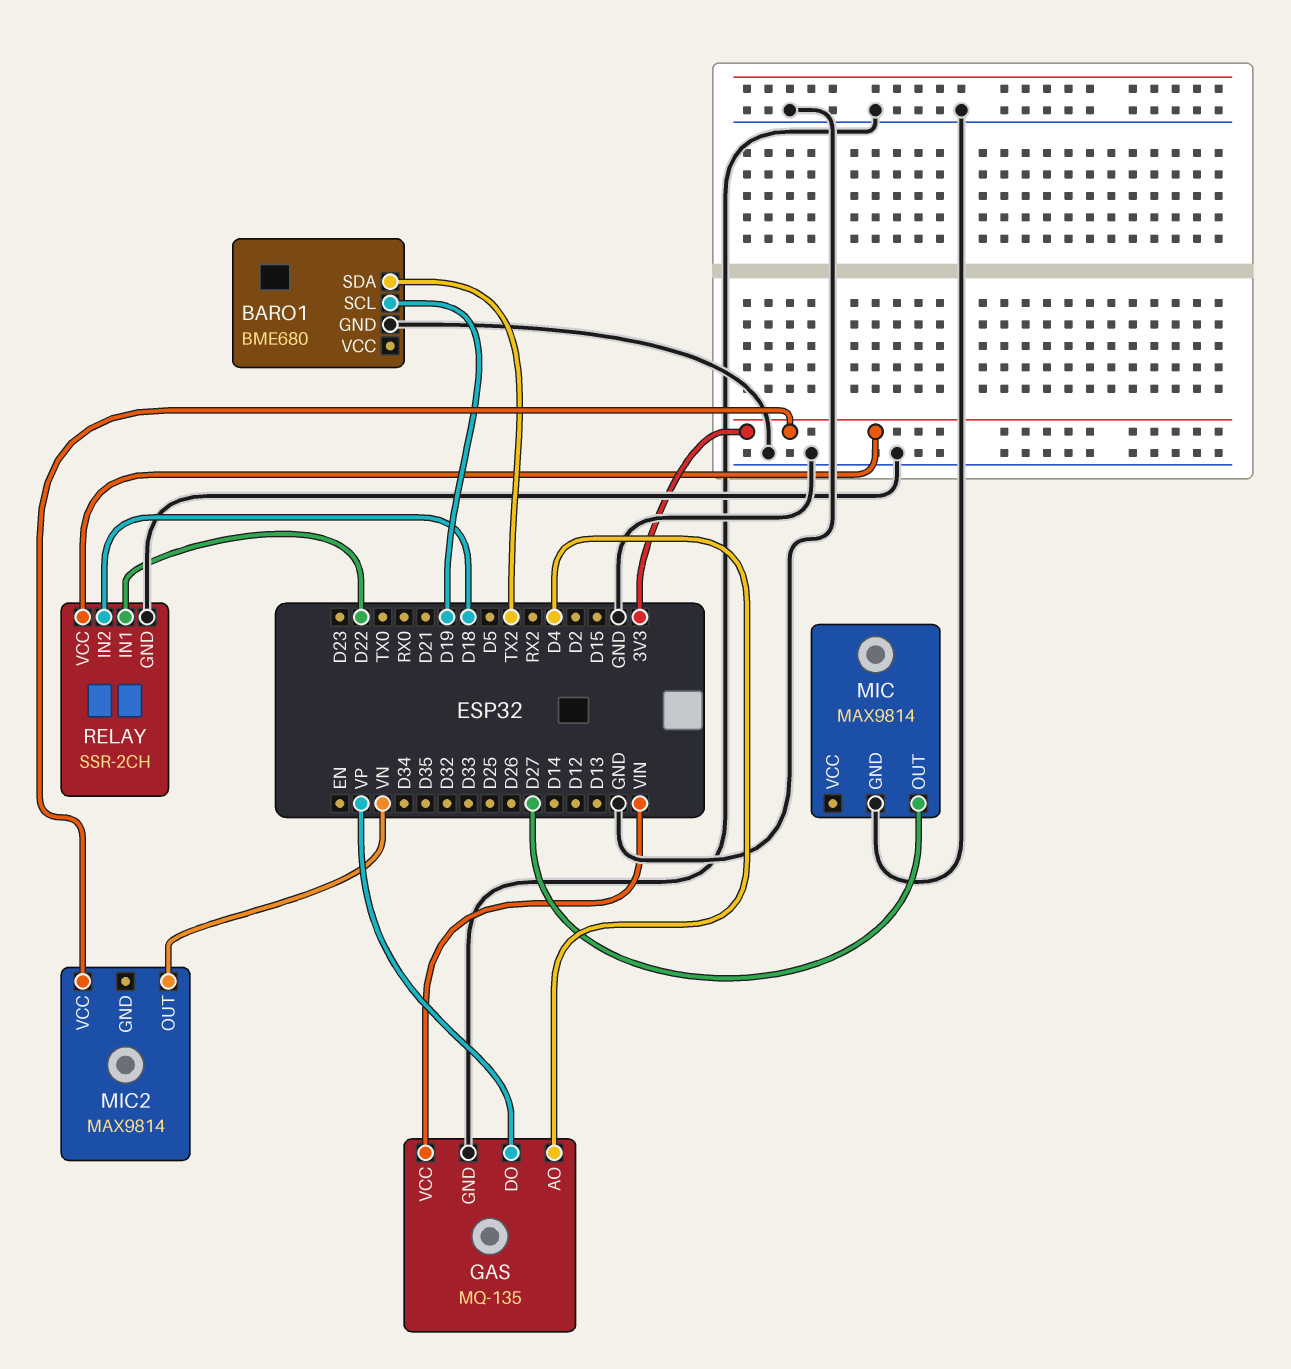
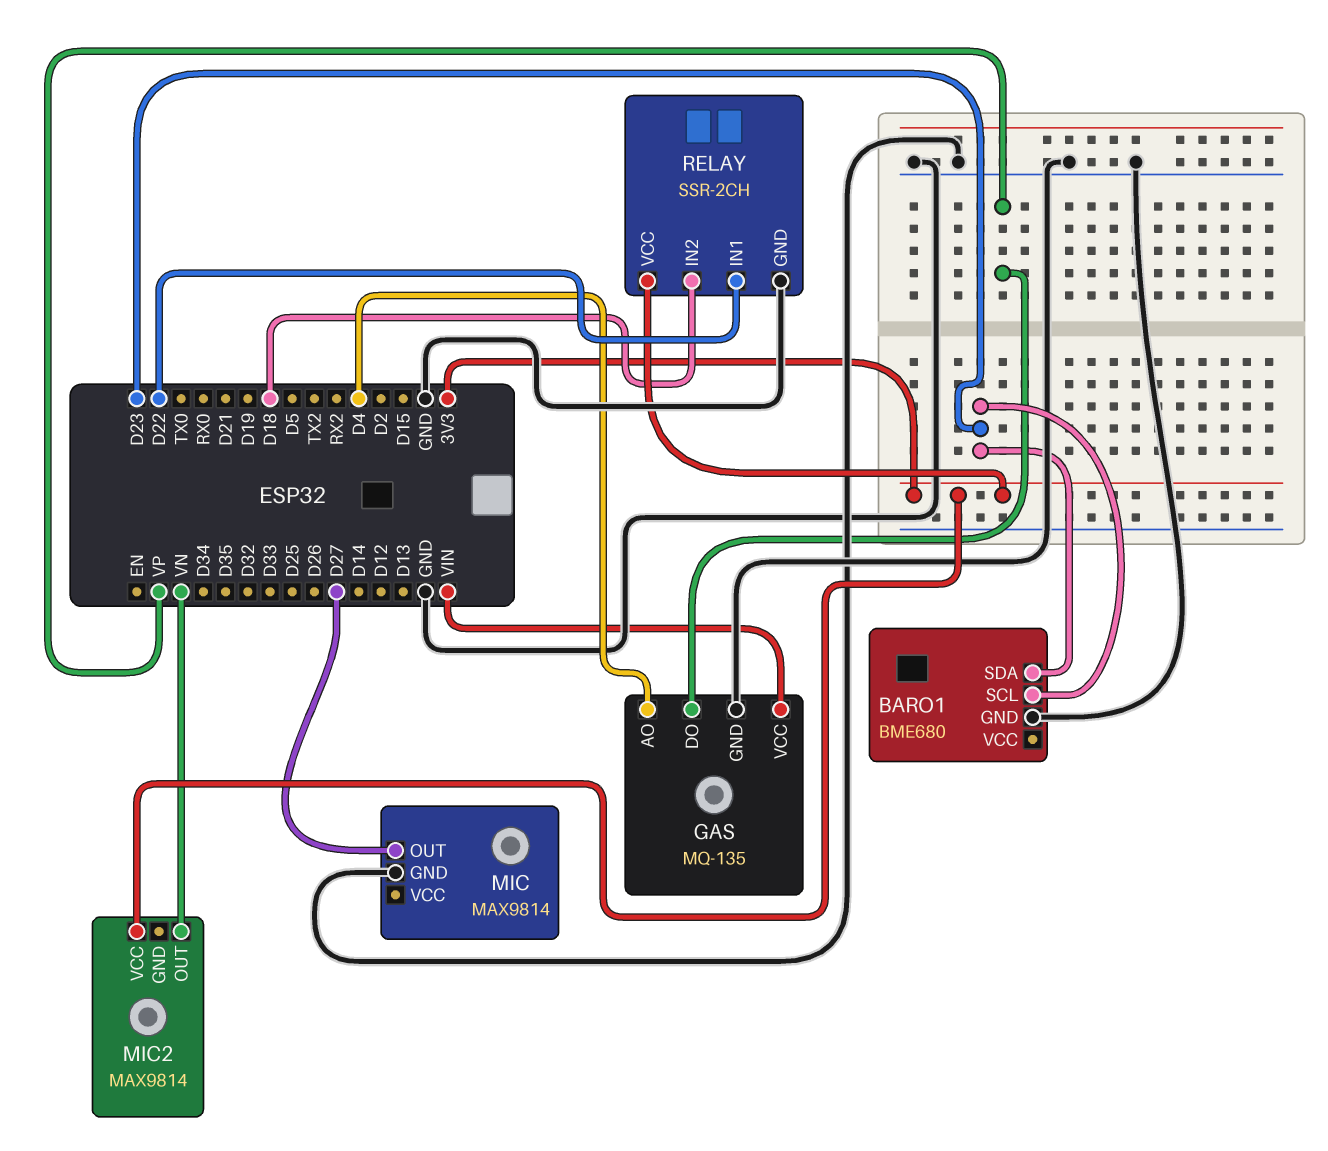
BARO1 pin SCL: D19 -> D23
BARO1 pin SDA: TX2 -> D23

